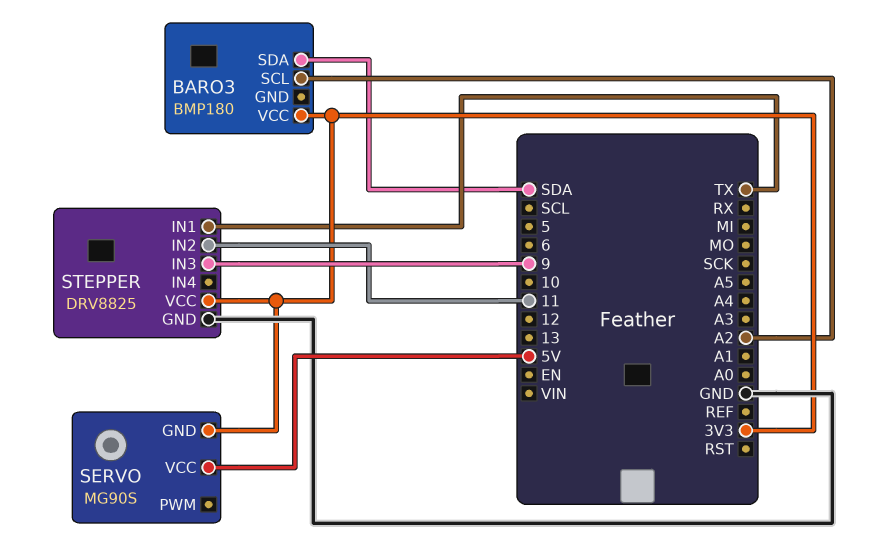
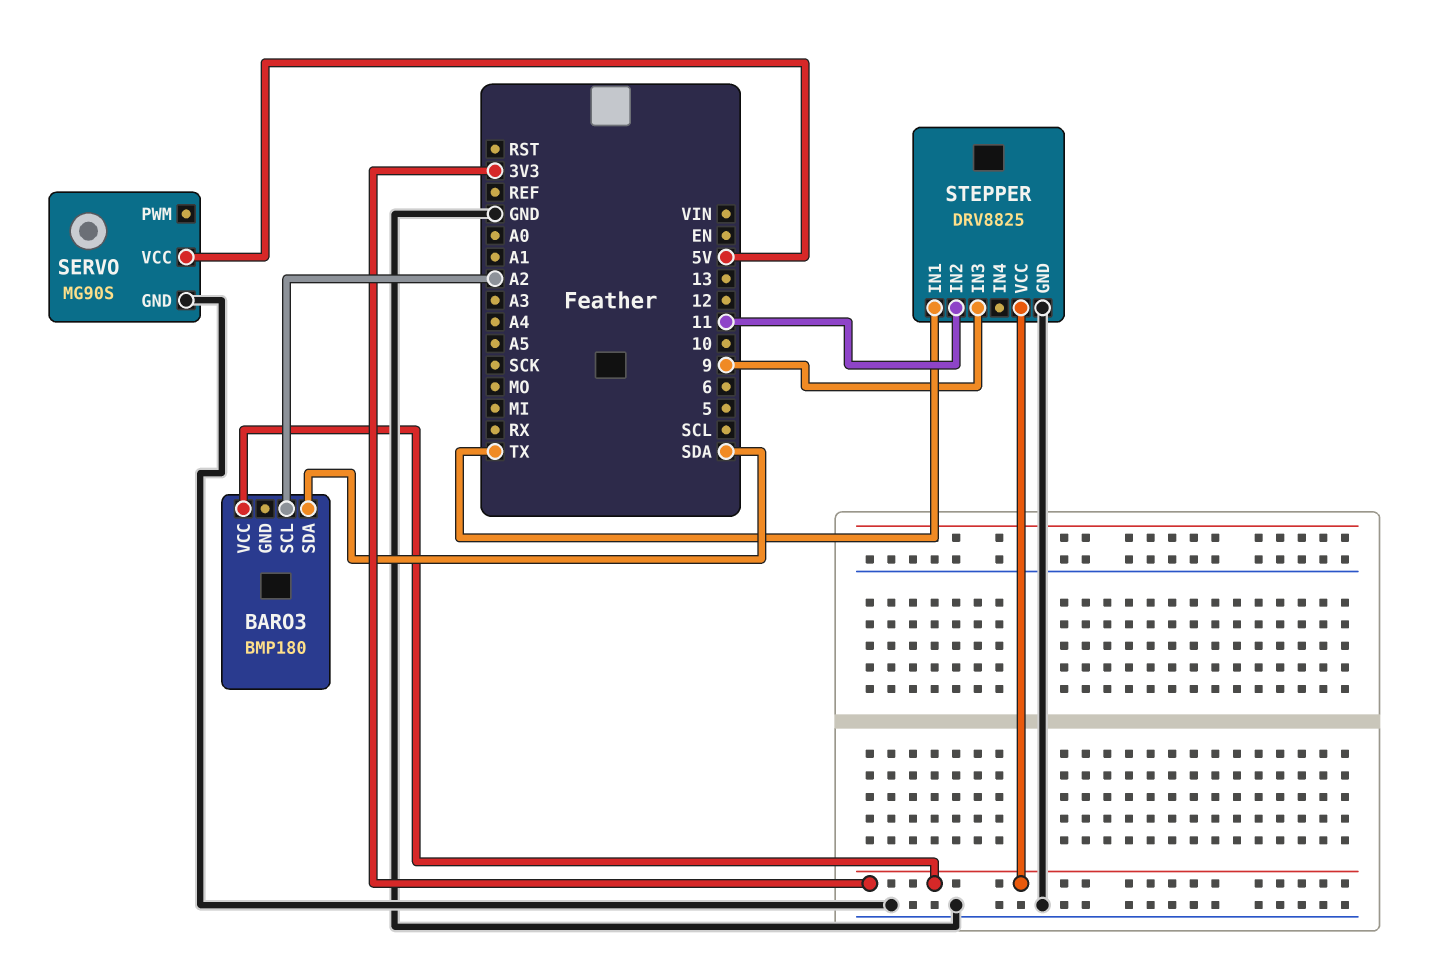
SERVO pin GND: 3V3 -> GND

